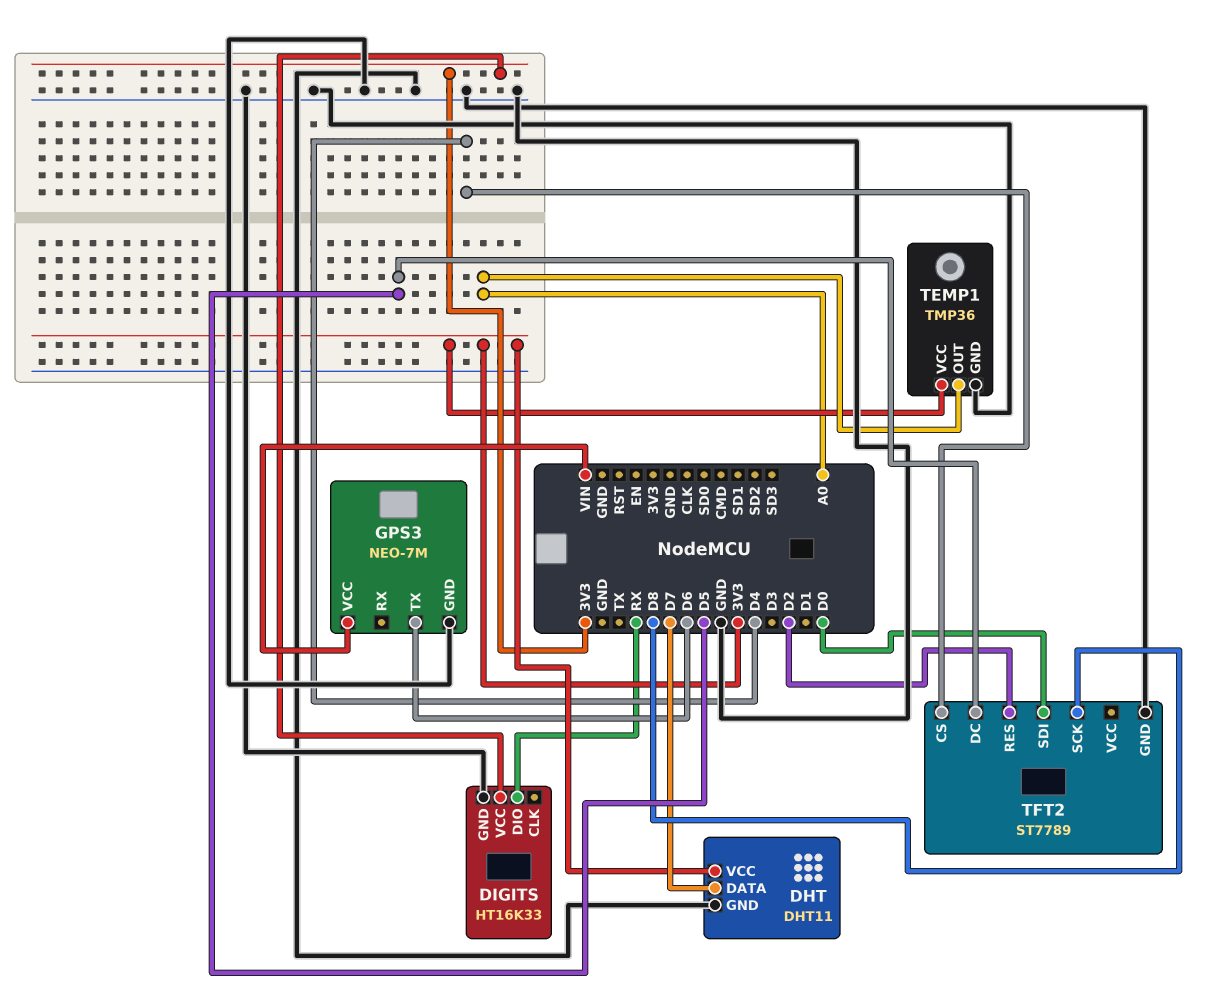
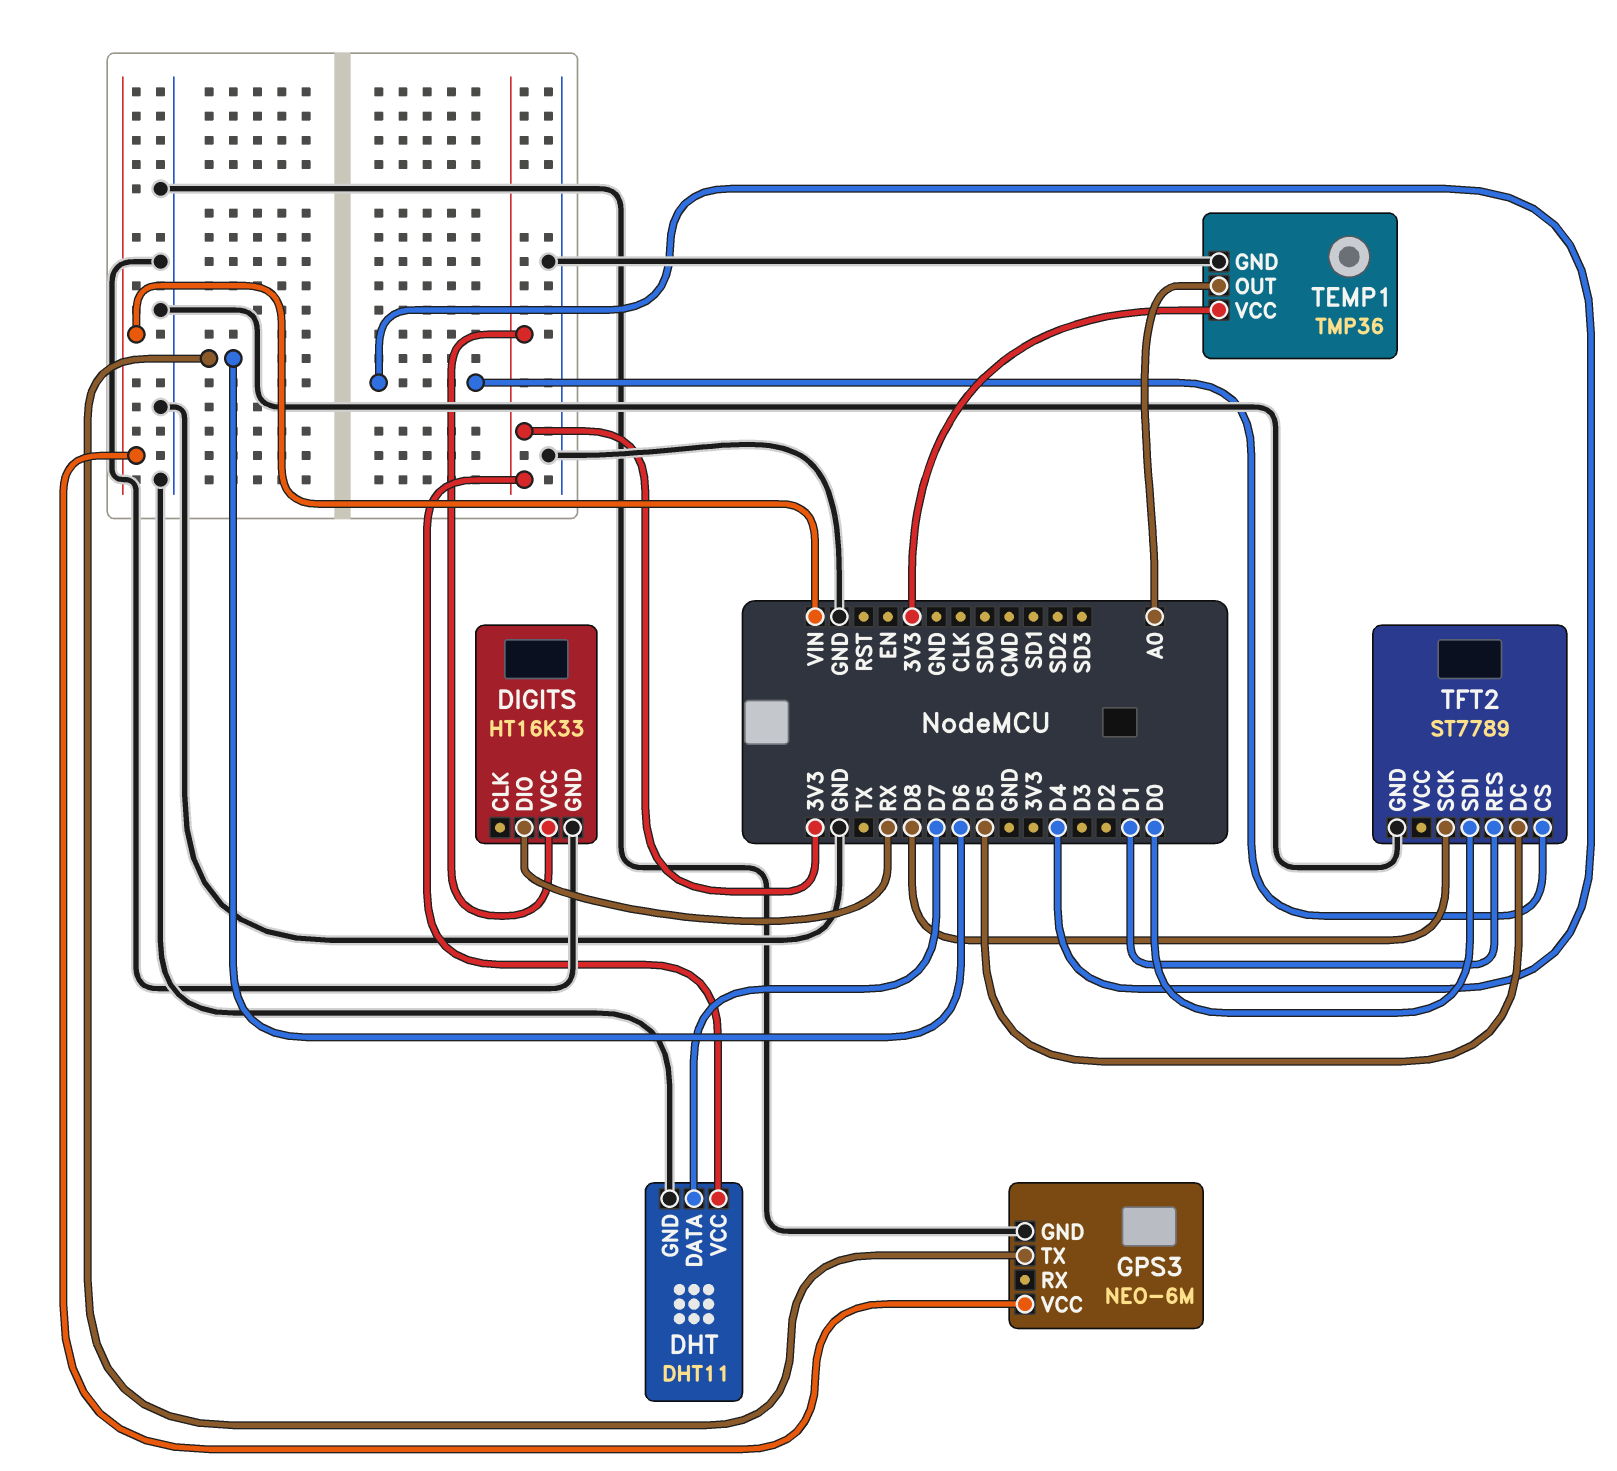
GPS3: NEO-7M -> NEO-6M
TFT2 pin RES: D2 -> D1

